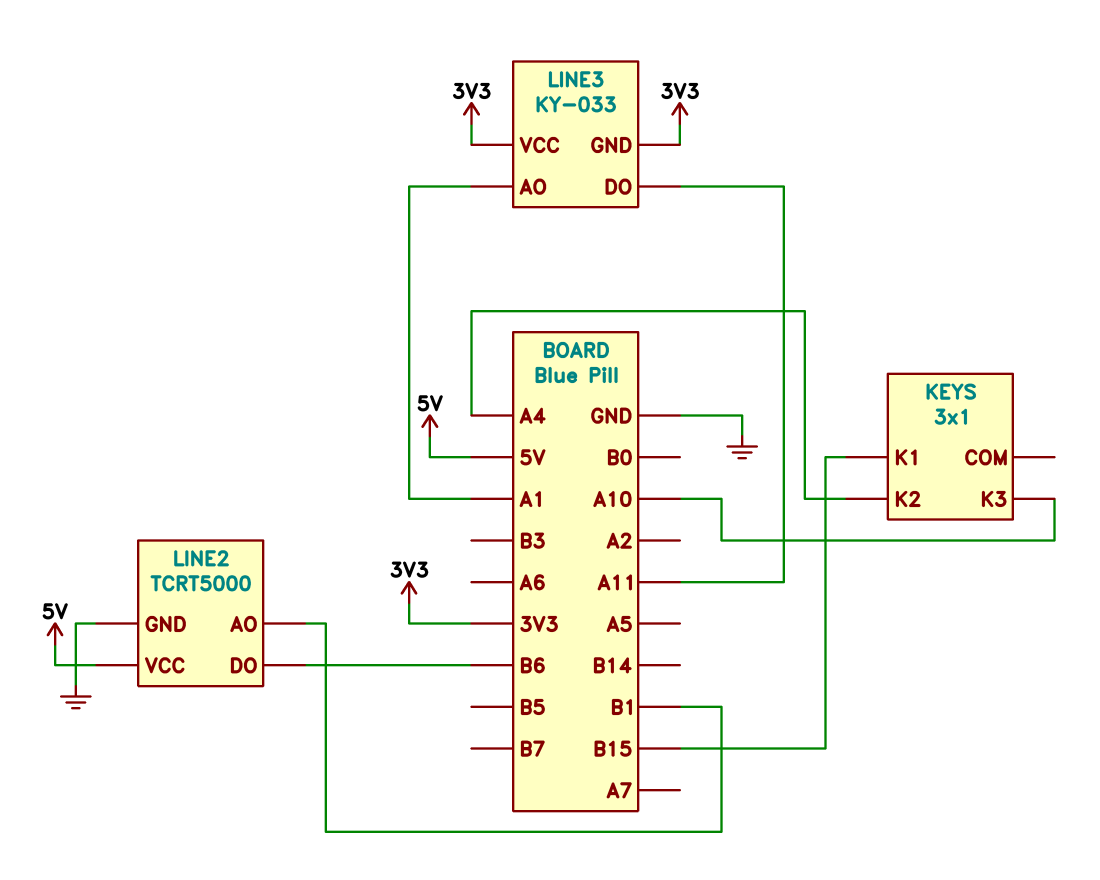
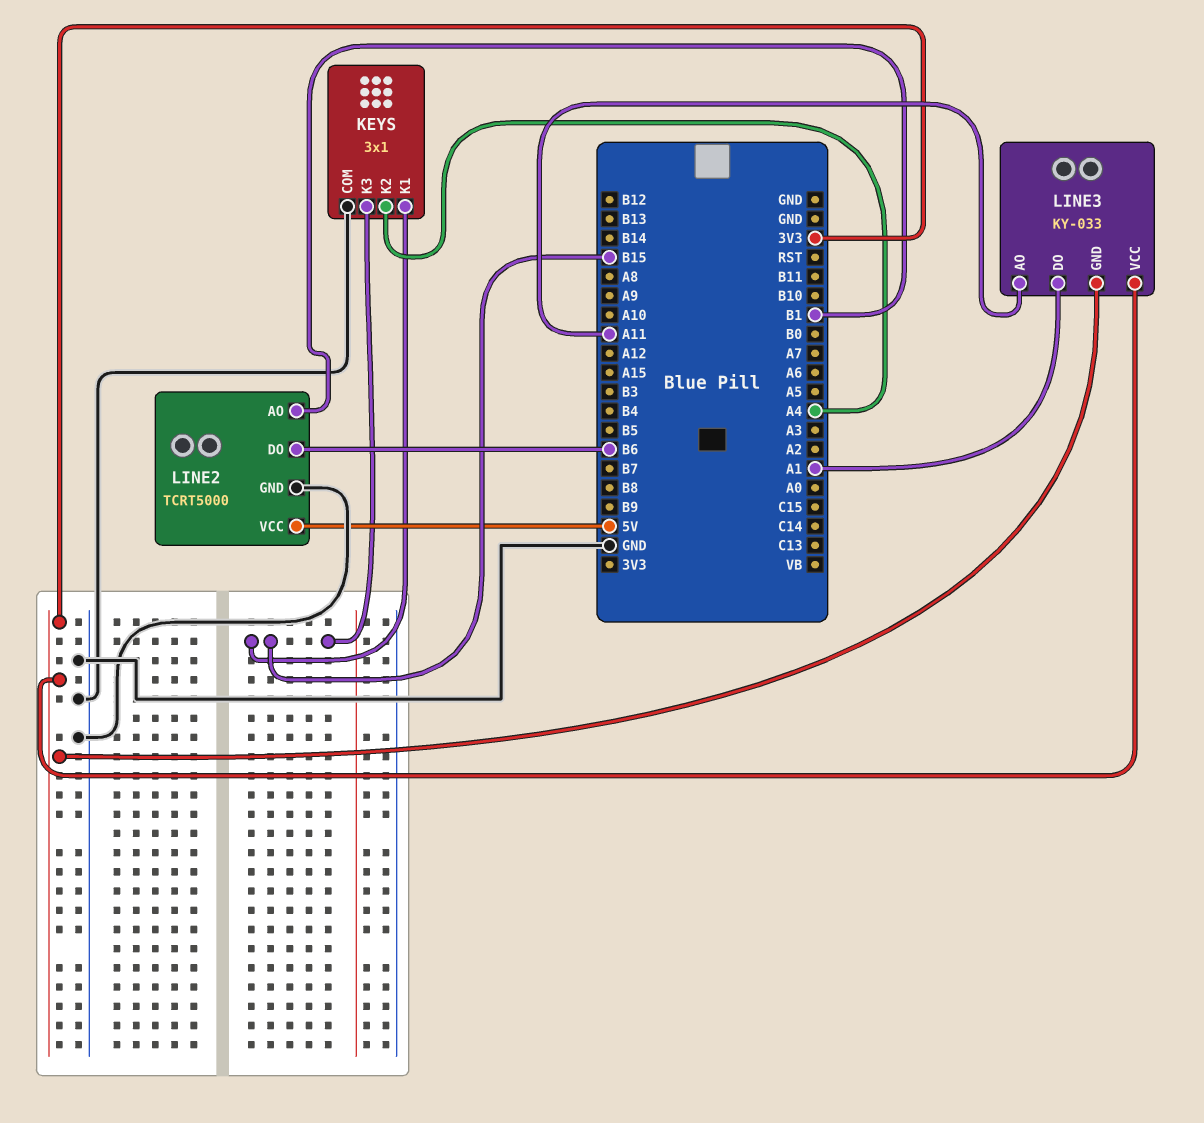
KEYS pin COM: none -> GND
KEYS pin K3: A10 -> B15
LINE3 pin AO: A1 -> A11
LINE3 pin DO: A11 -> A1

